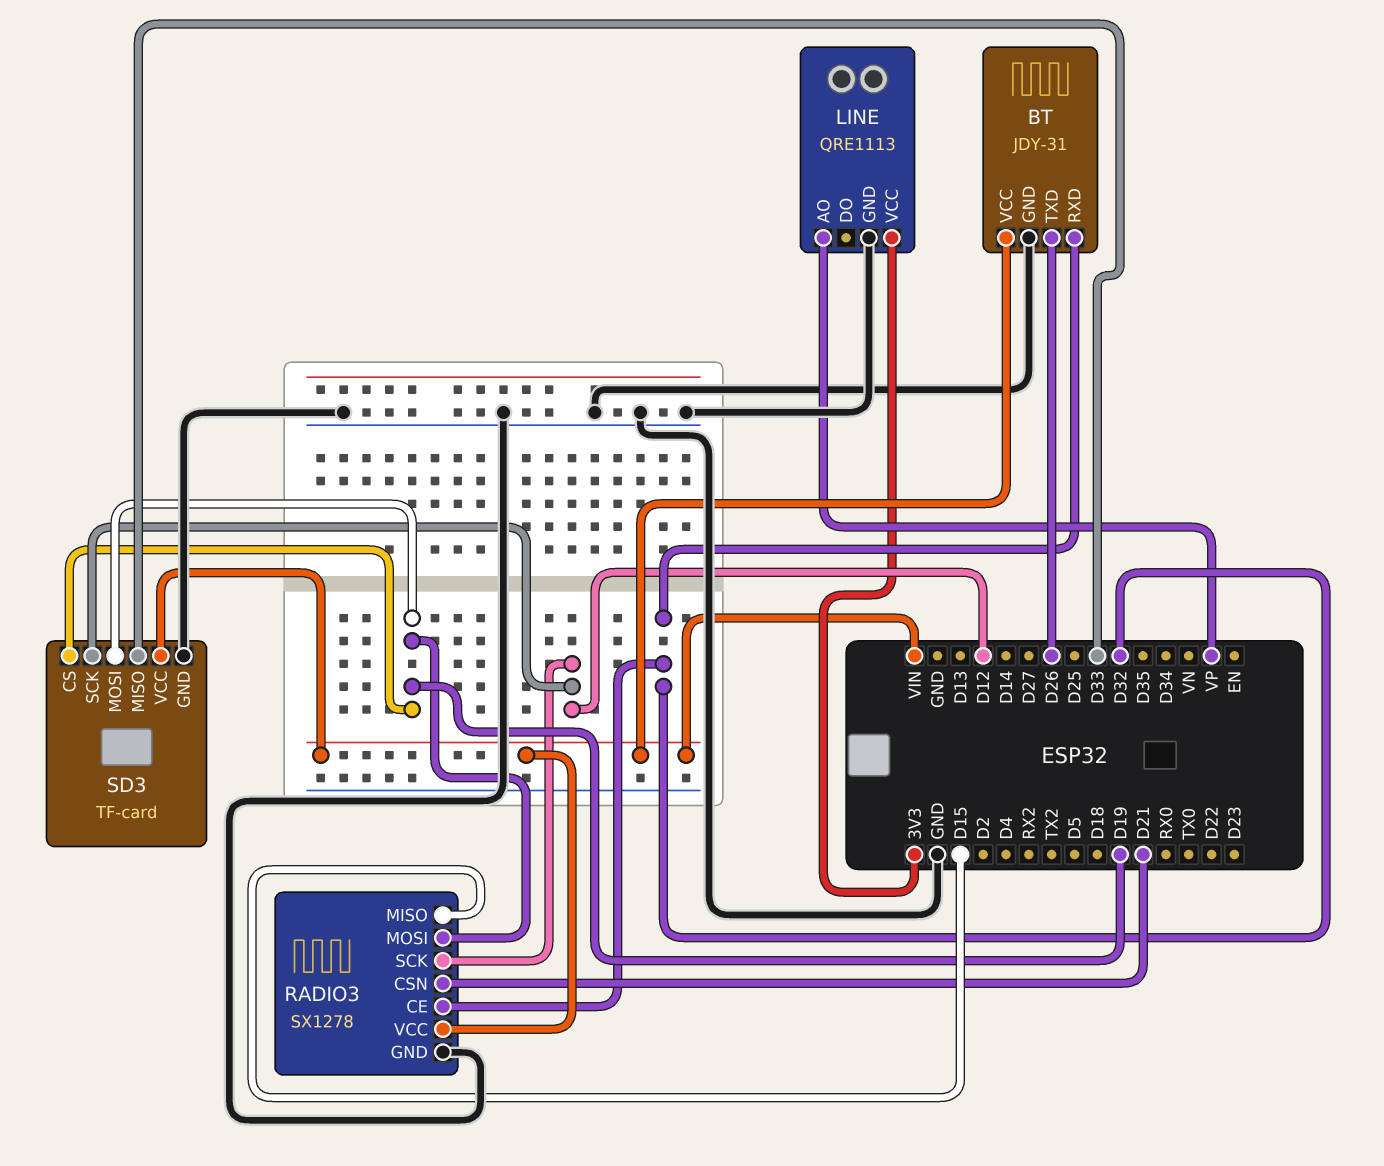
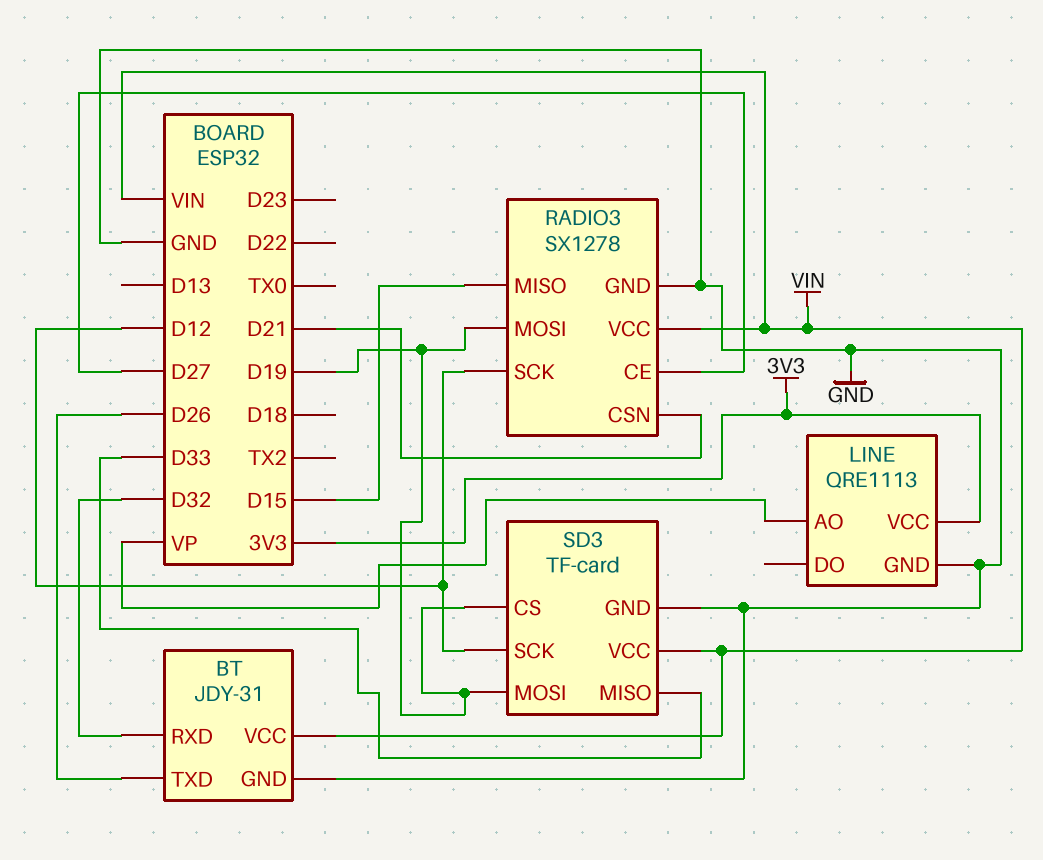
RADIO3 pin CE: D32 -> D27

